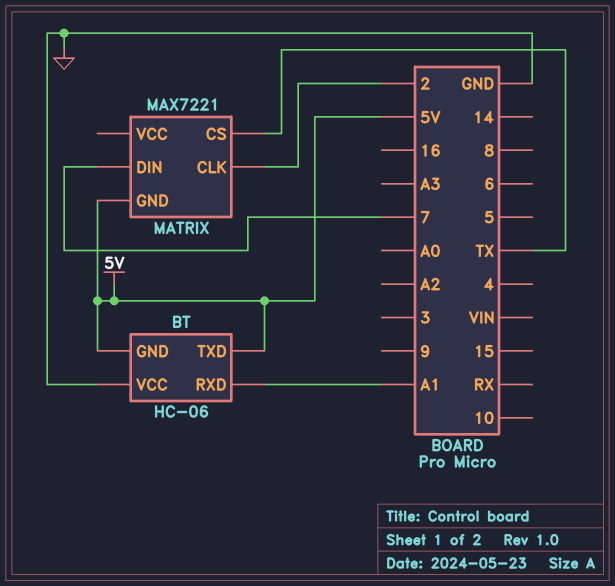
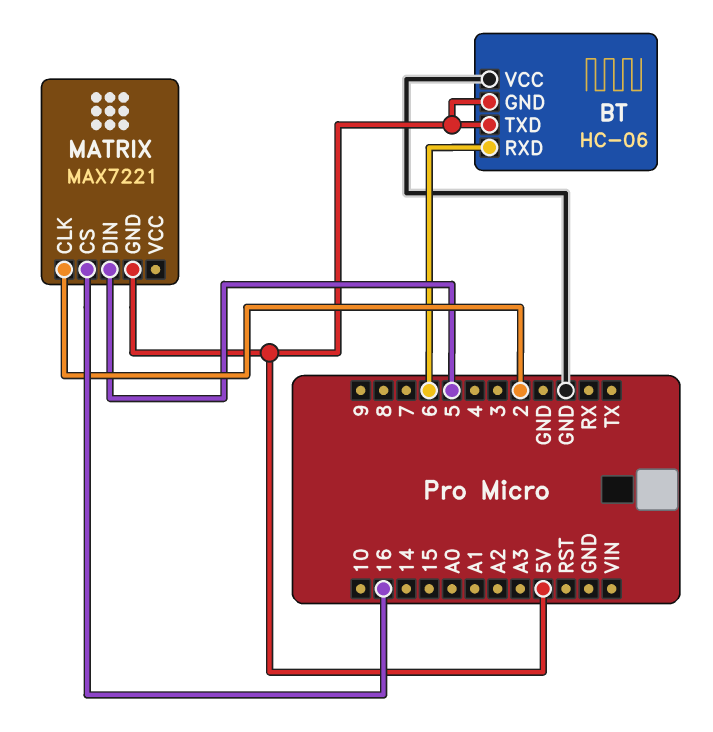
BT pin RXD: A1 -> 6
MATRIX pin CS: TX -> 16
MATRIX pin DIN: 7 -> 5

